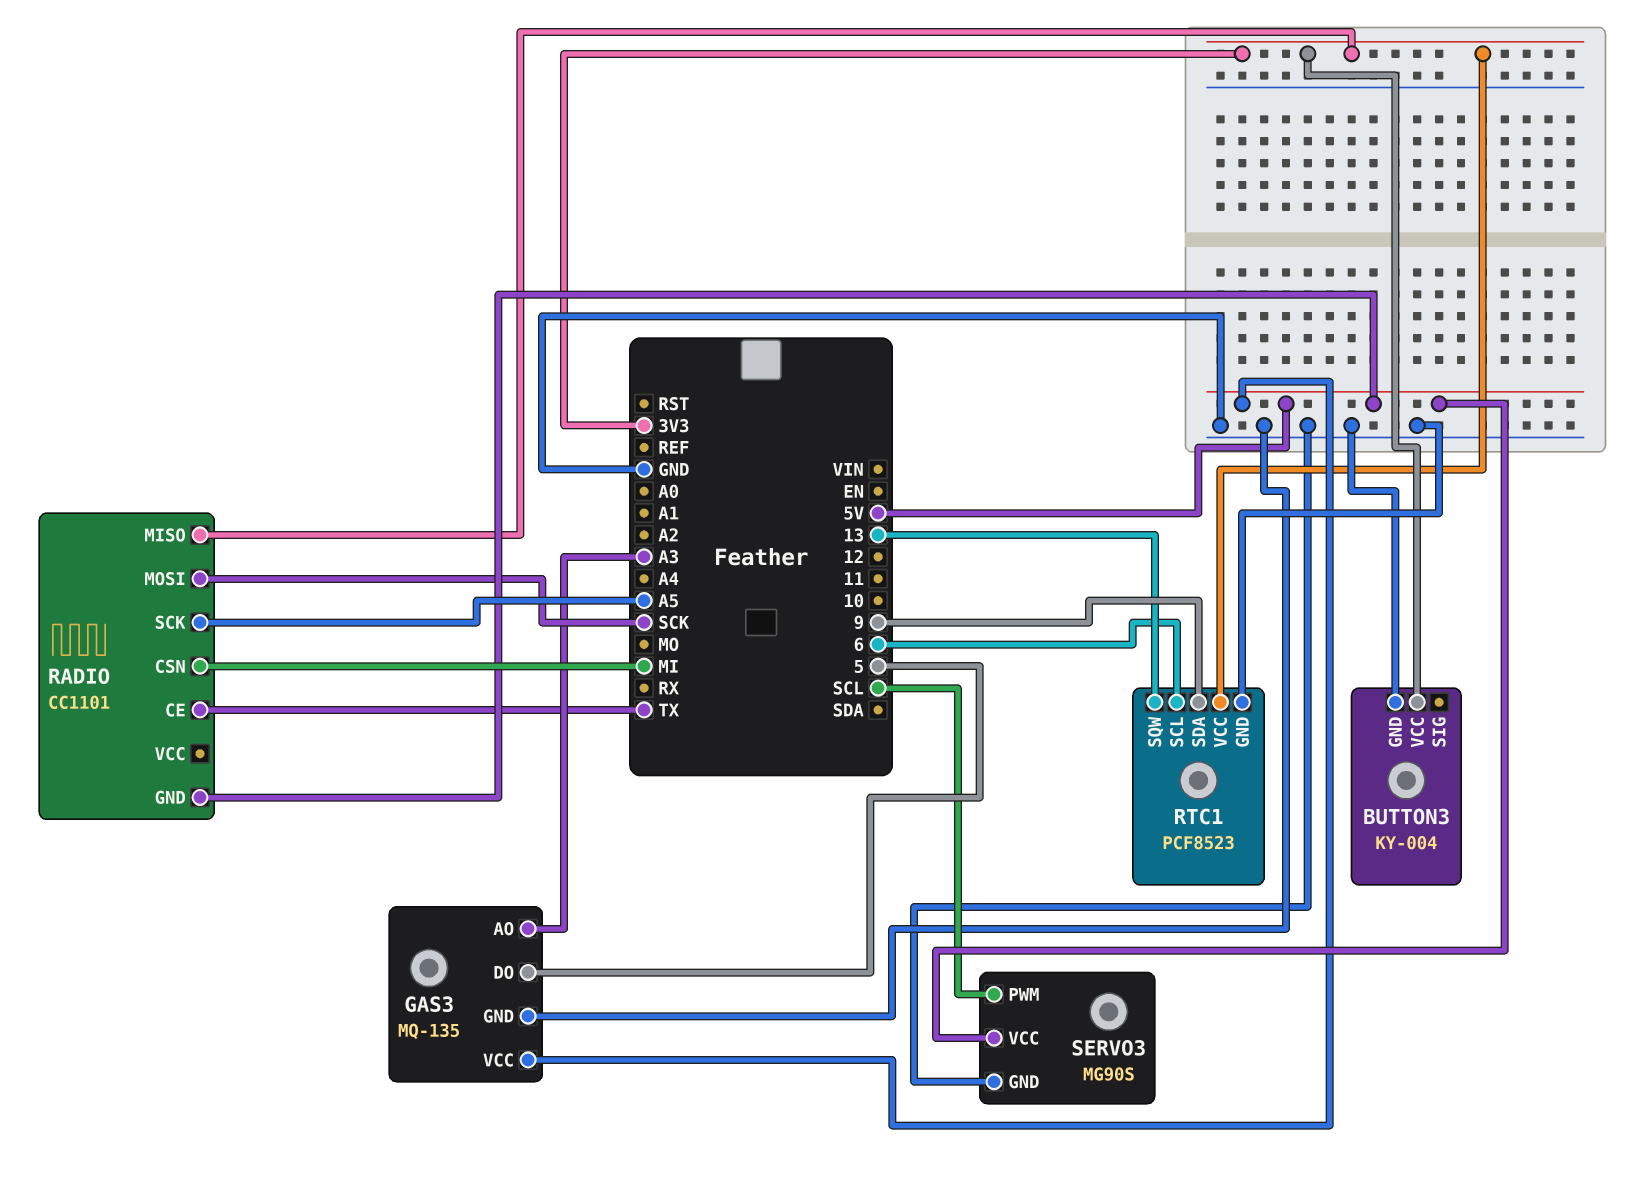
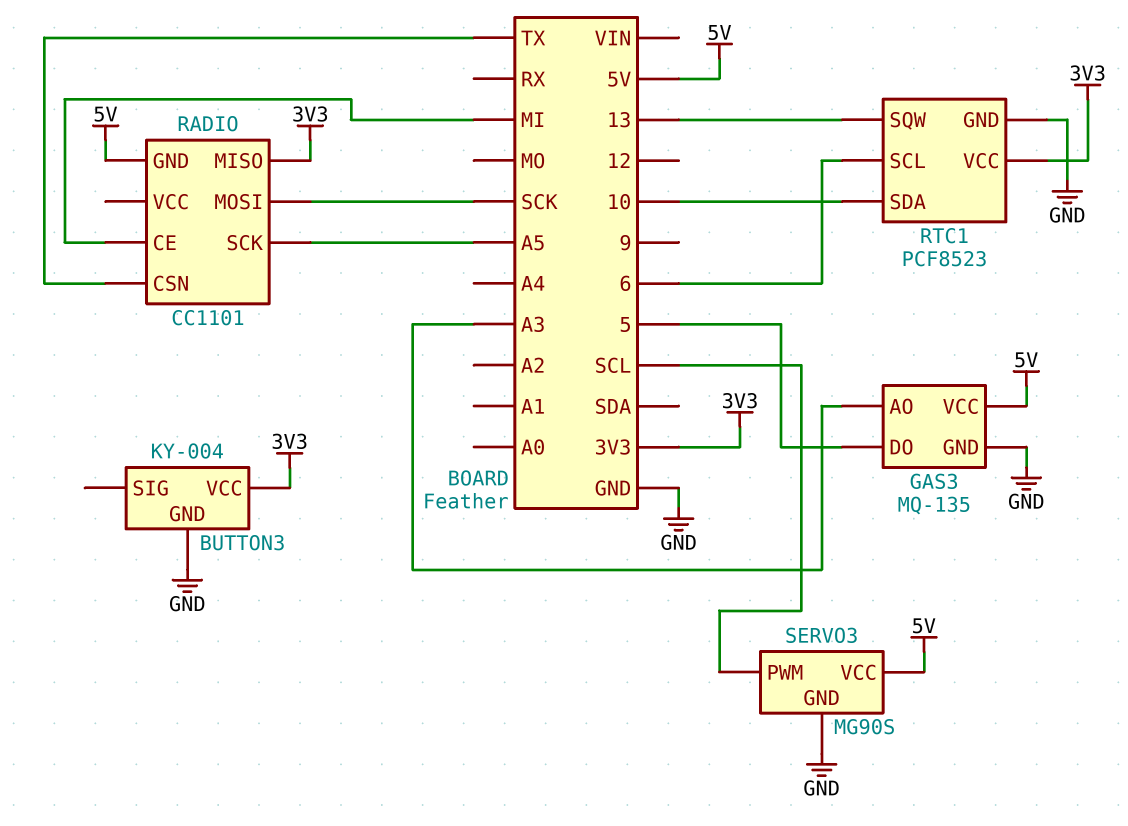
RADIO pin CE: TX -> MI
RADIO pin CSN: MI -> TX
RTC1 pin SDA: 9 -> 10

